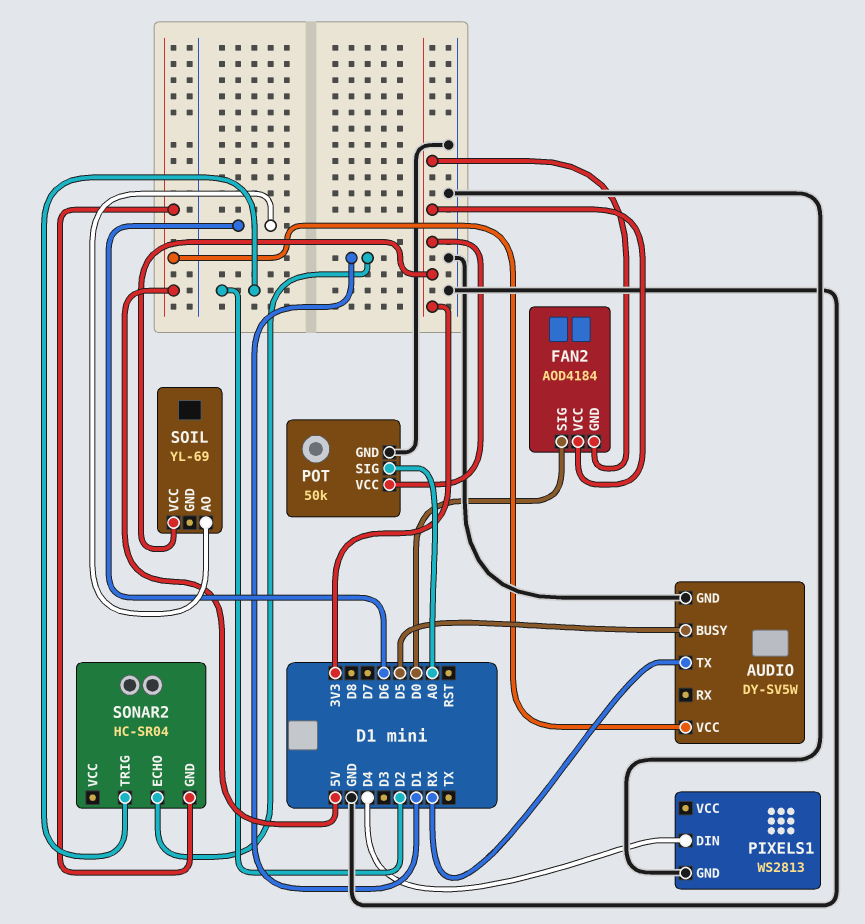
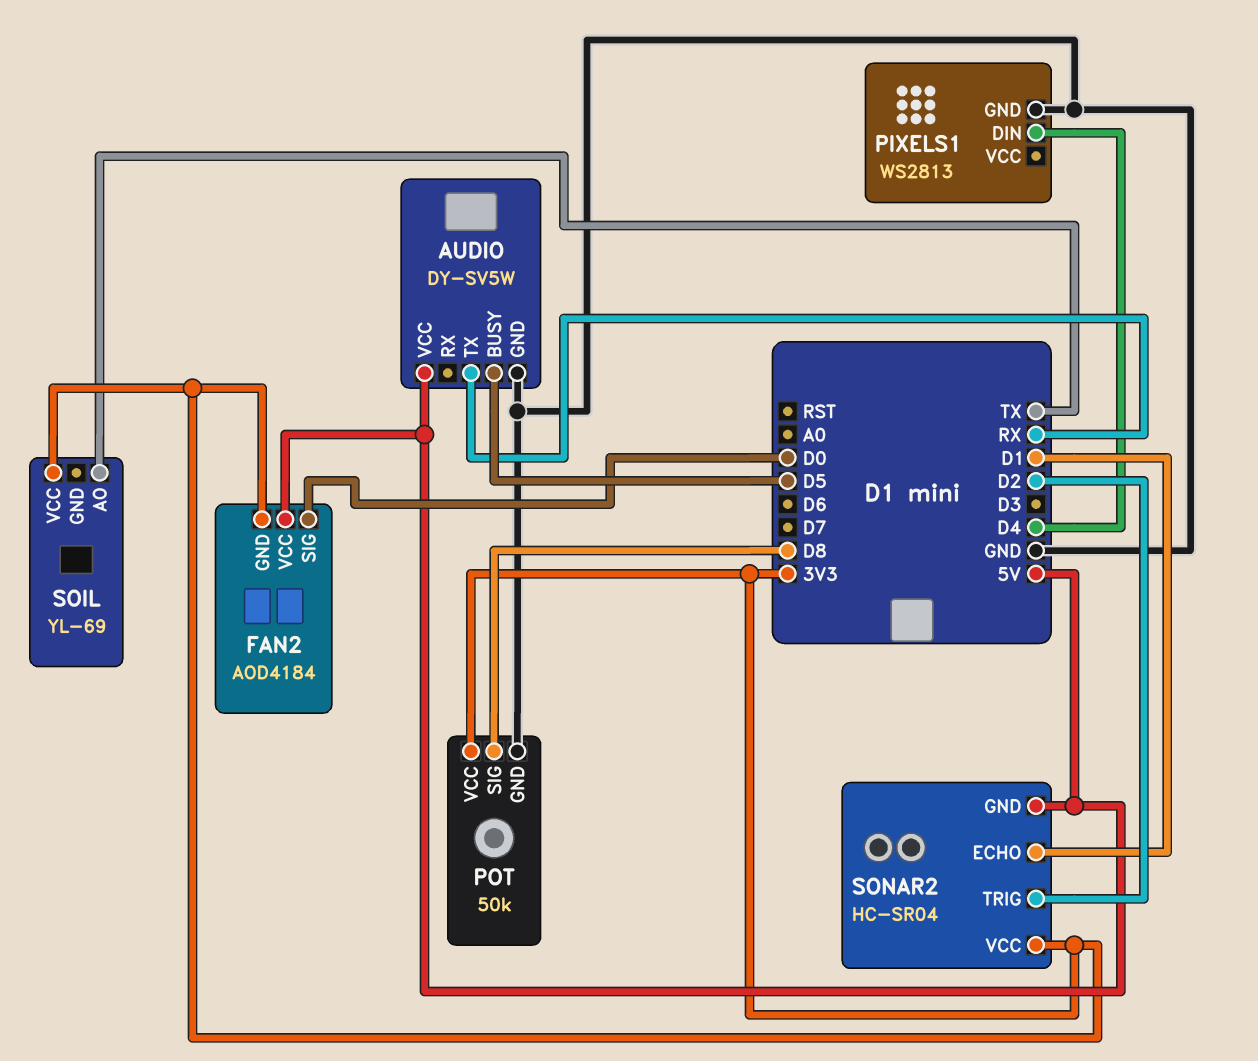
FAN2 pin VCC: 3V3 -> 5V
POT pin SIG: A0 -> D8
SOIL pin AO: D6 -> TX
SONAR2 pin VCC: none -> 3V3

